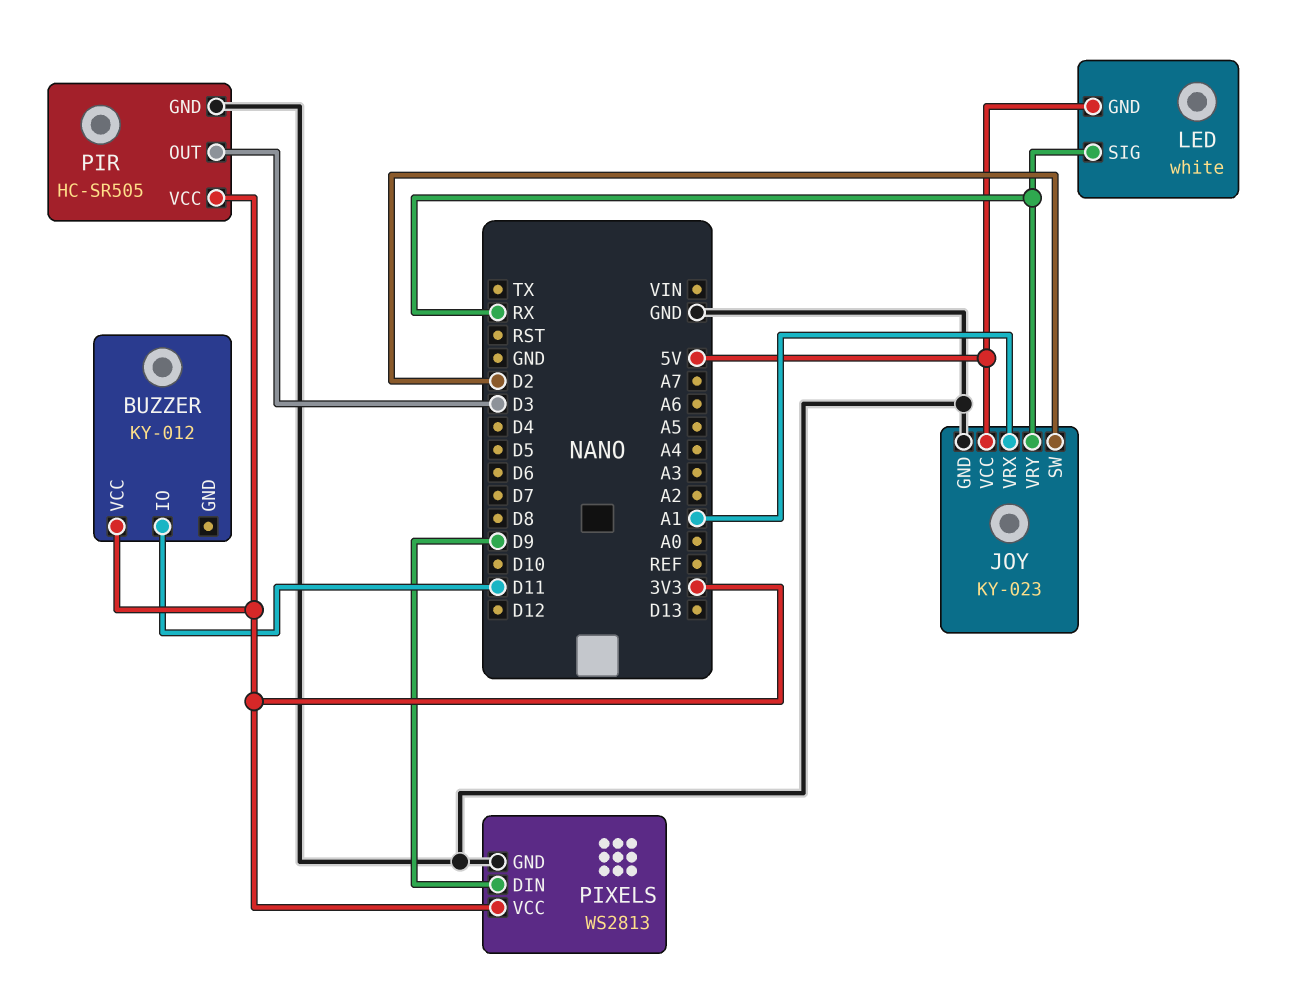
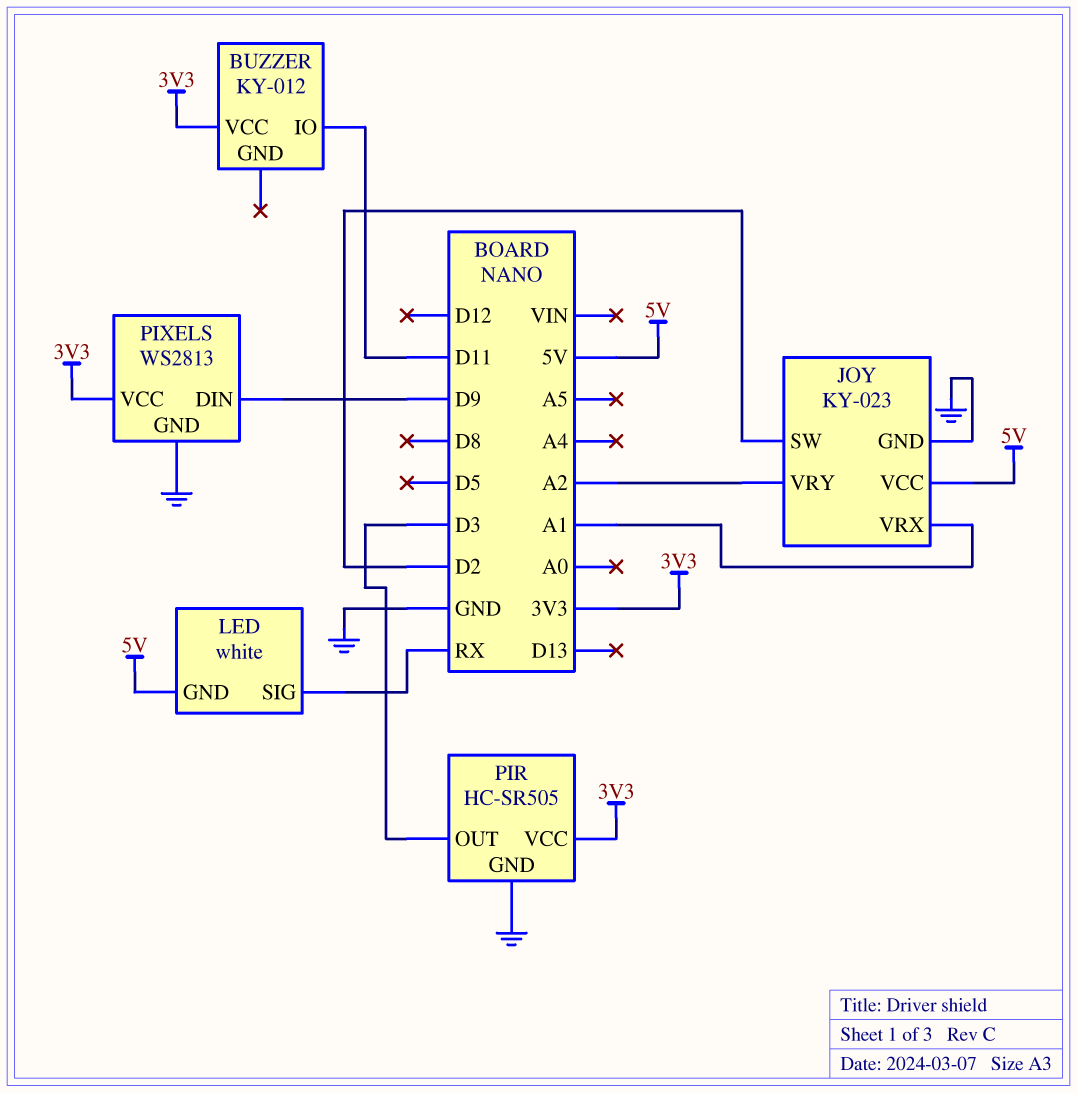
JOY pin VRY: RX -> A2

